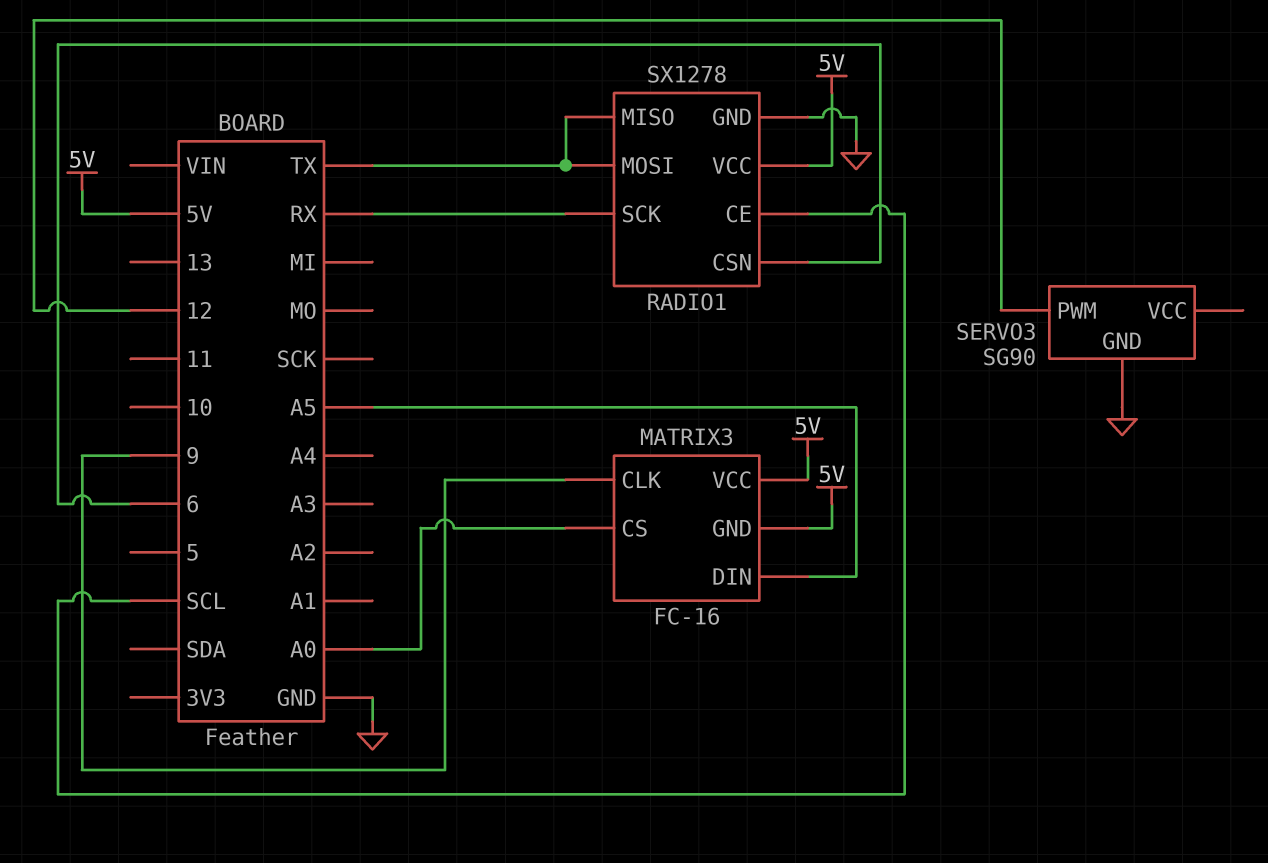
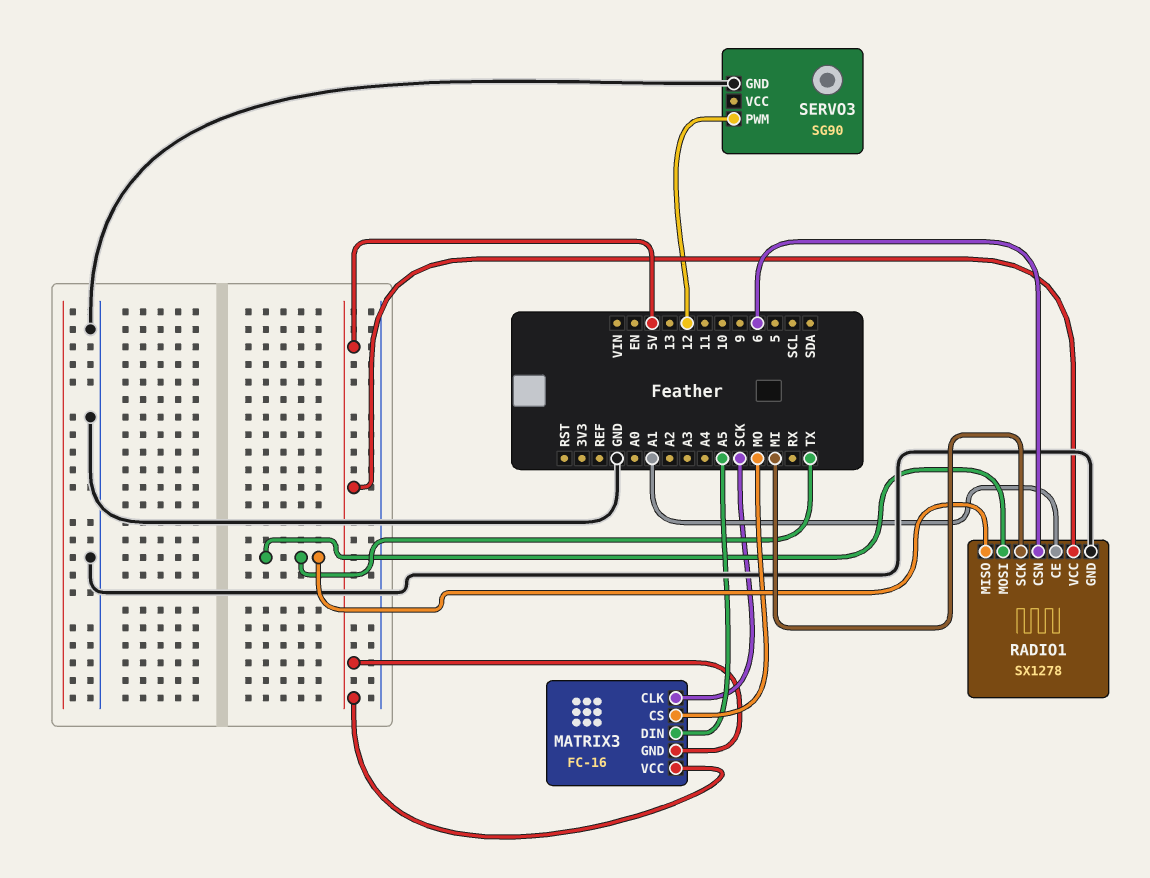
MATRIX3 pin CLK: 9 -> SCK
MATRIX3 pin CS: A0 -> MO
RADIO1 pin CE: SCL -> A1
RADIO1 pin SCK: RX -> MI

